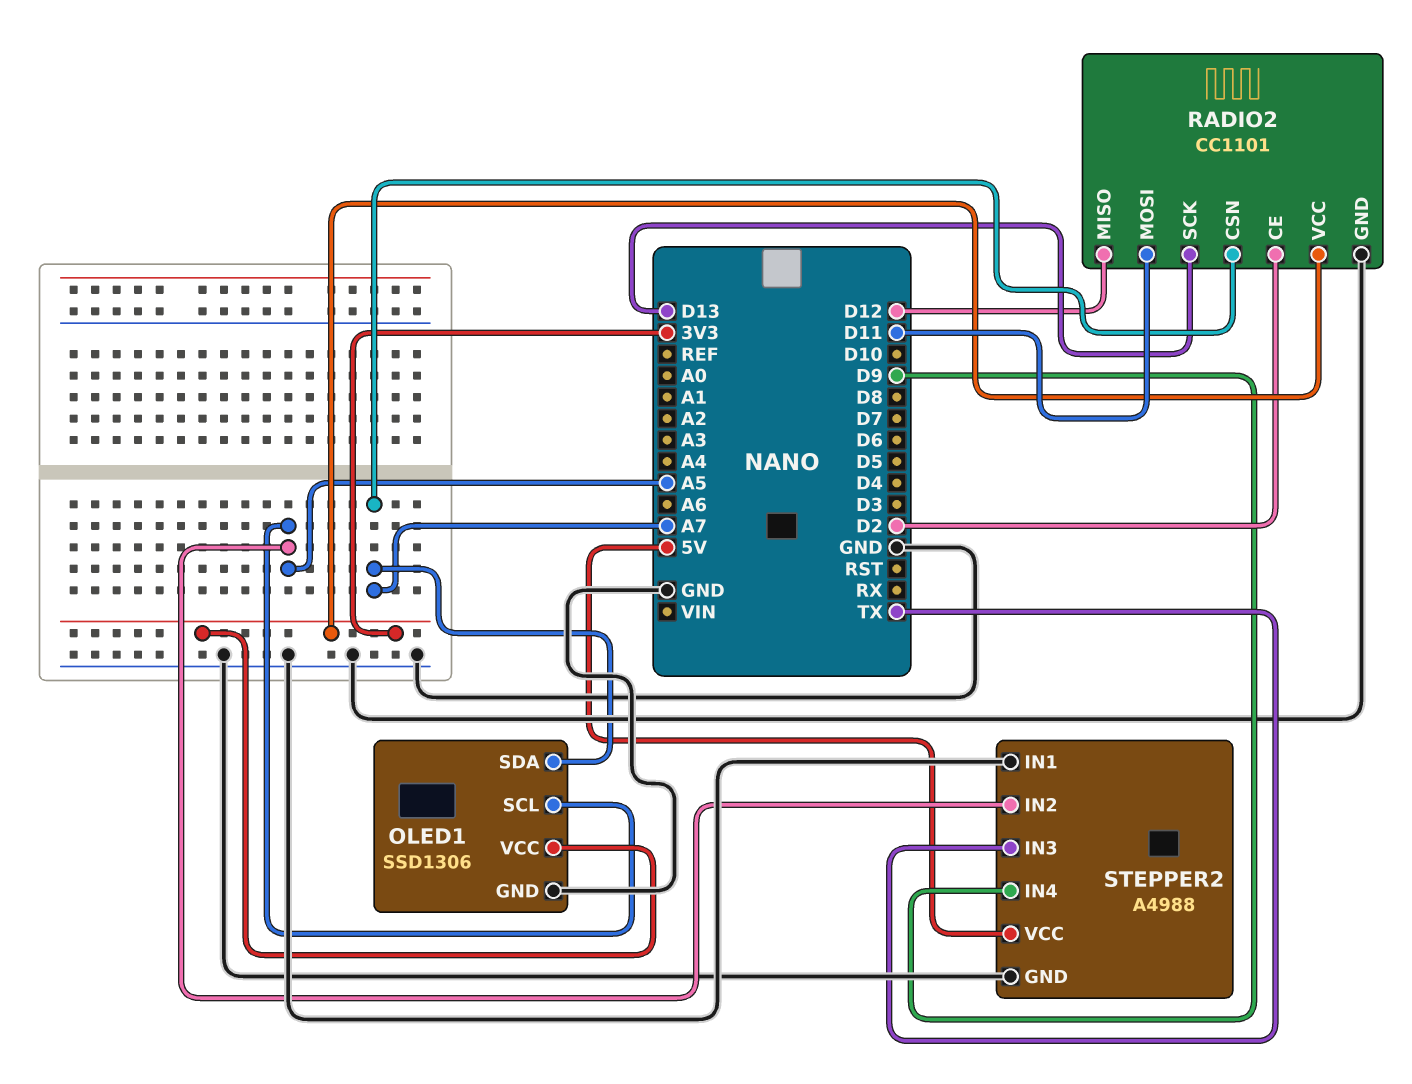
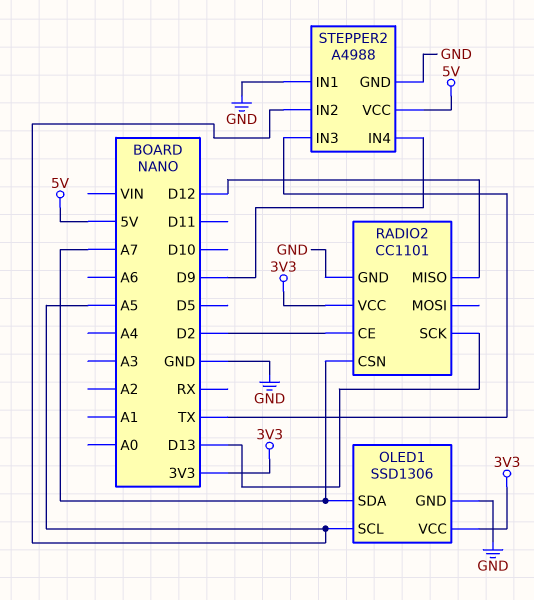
RADIO2 pin MOSI: D11 -> none

